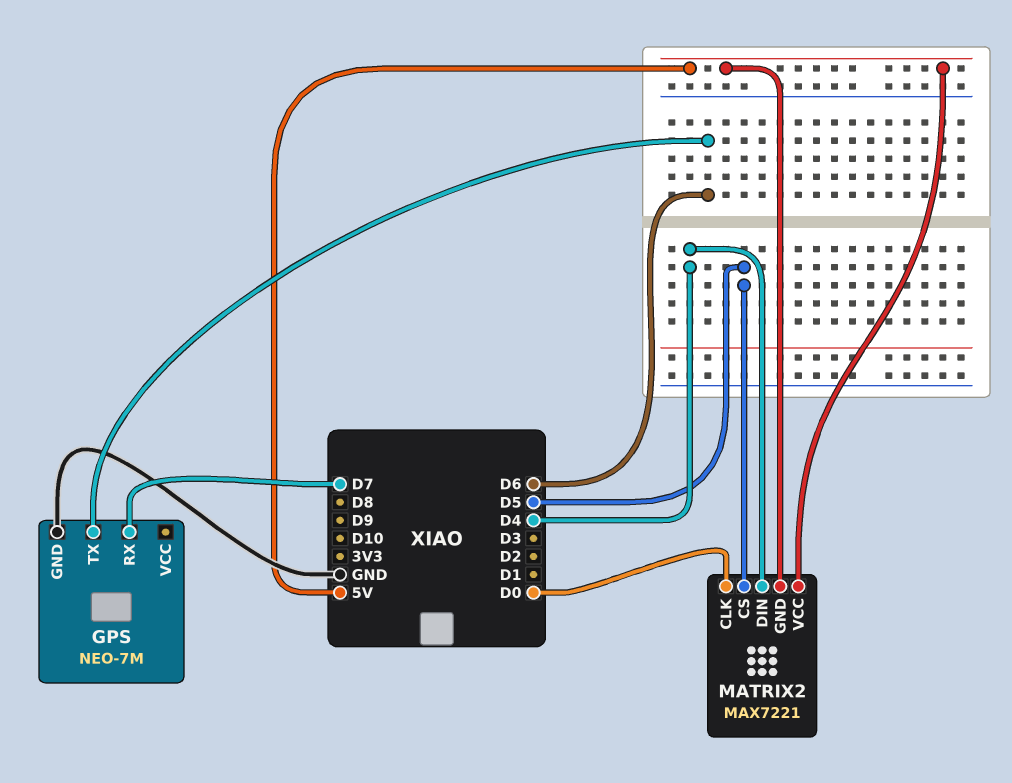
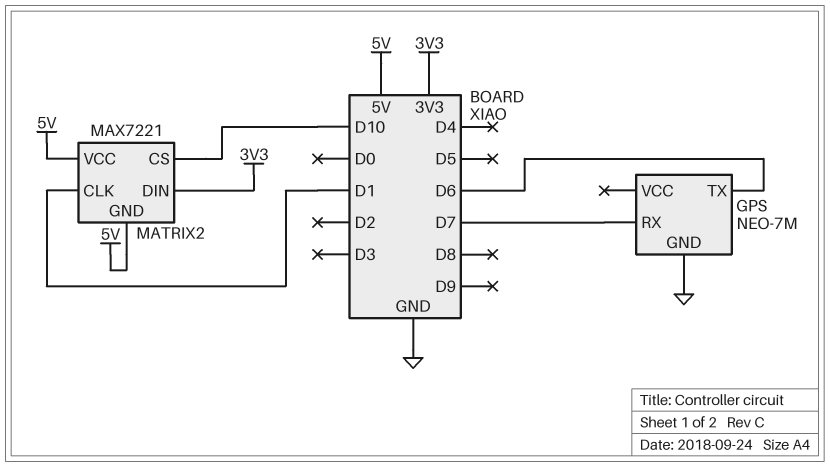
MATRIX2 pin CLK: D0 -> D1
MATRIX2 pin CS: D5 -> D10
MATRIX2 pin DIN: D4 -> 3V3

